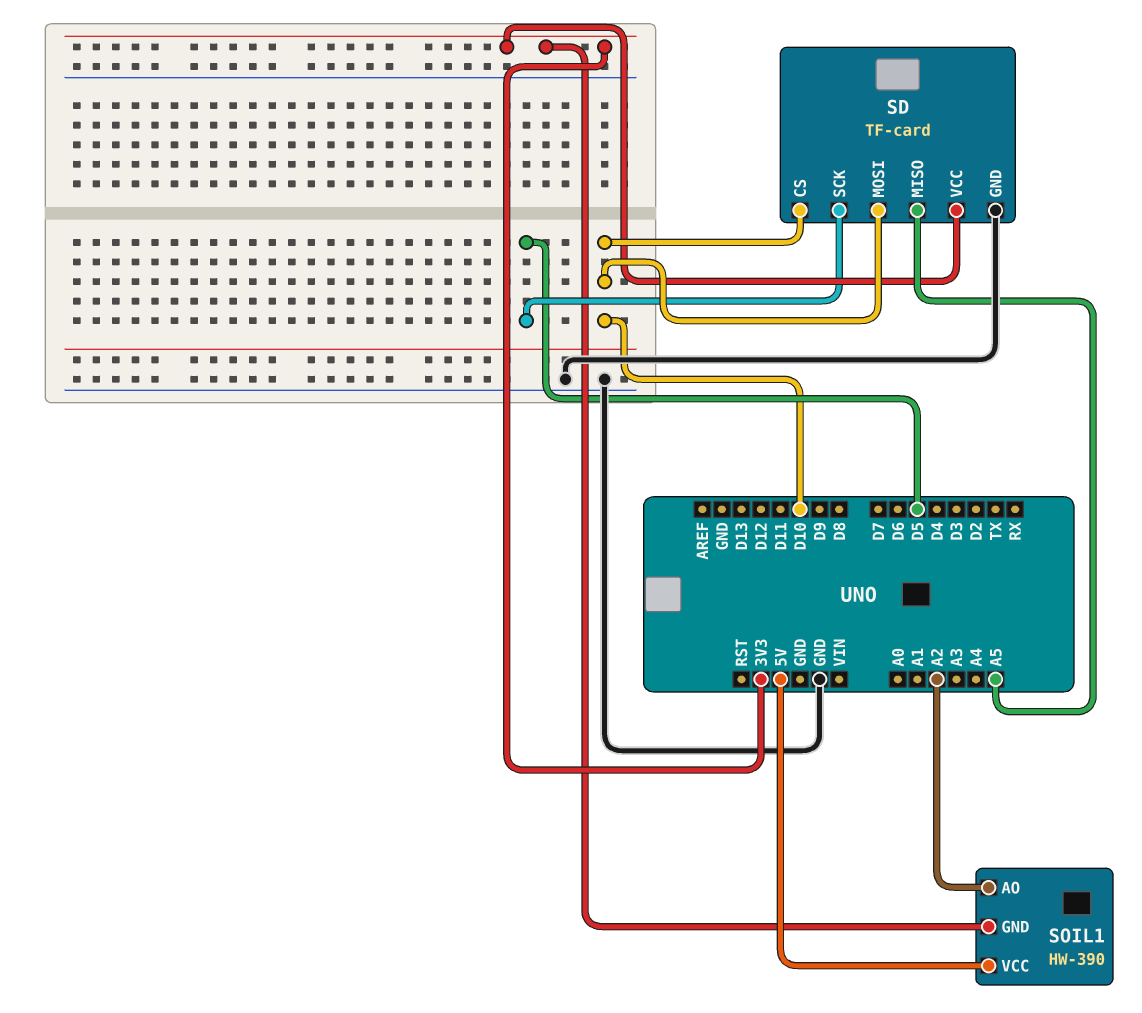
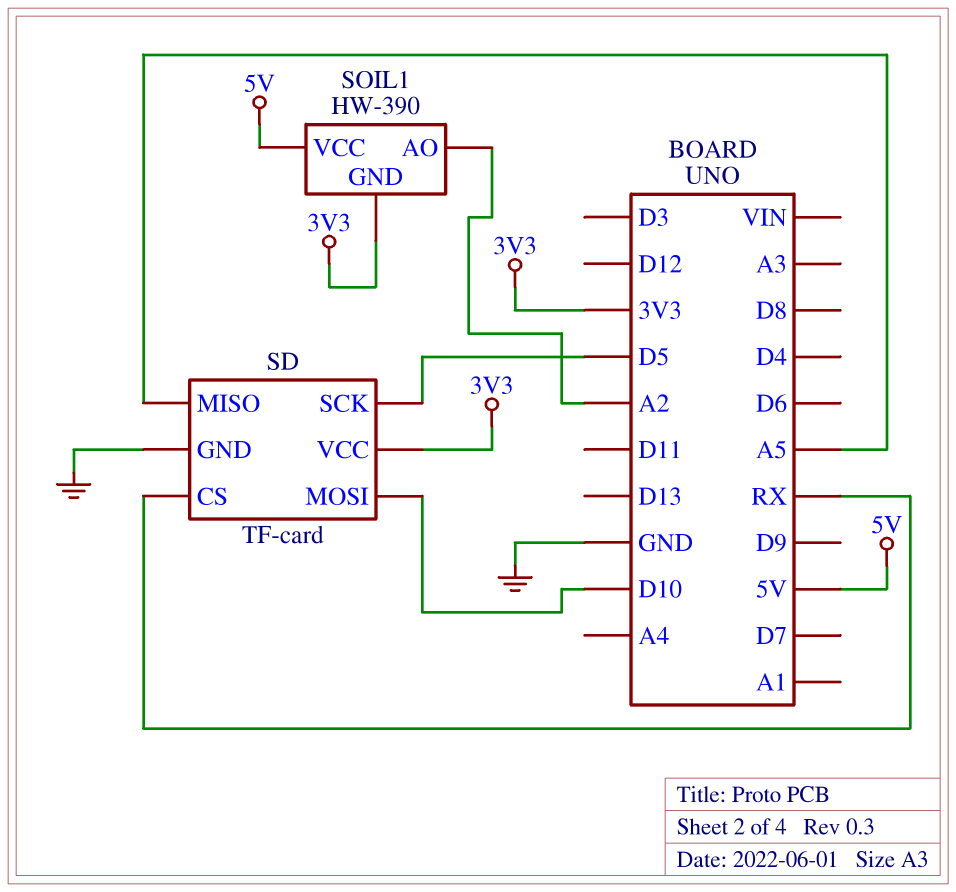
SD pin CS: D10 -> RX

